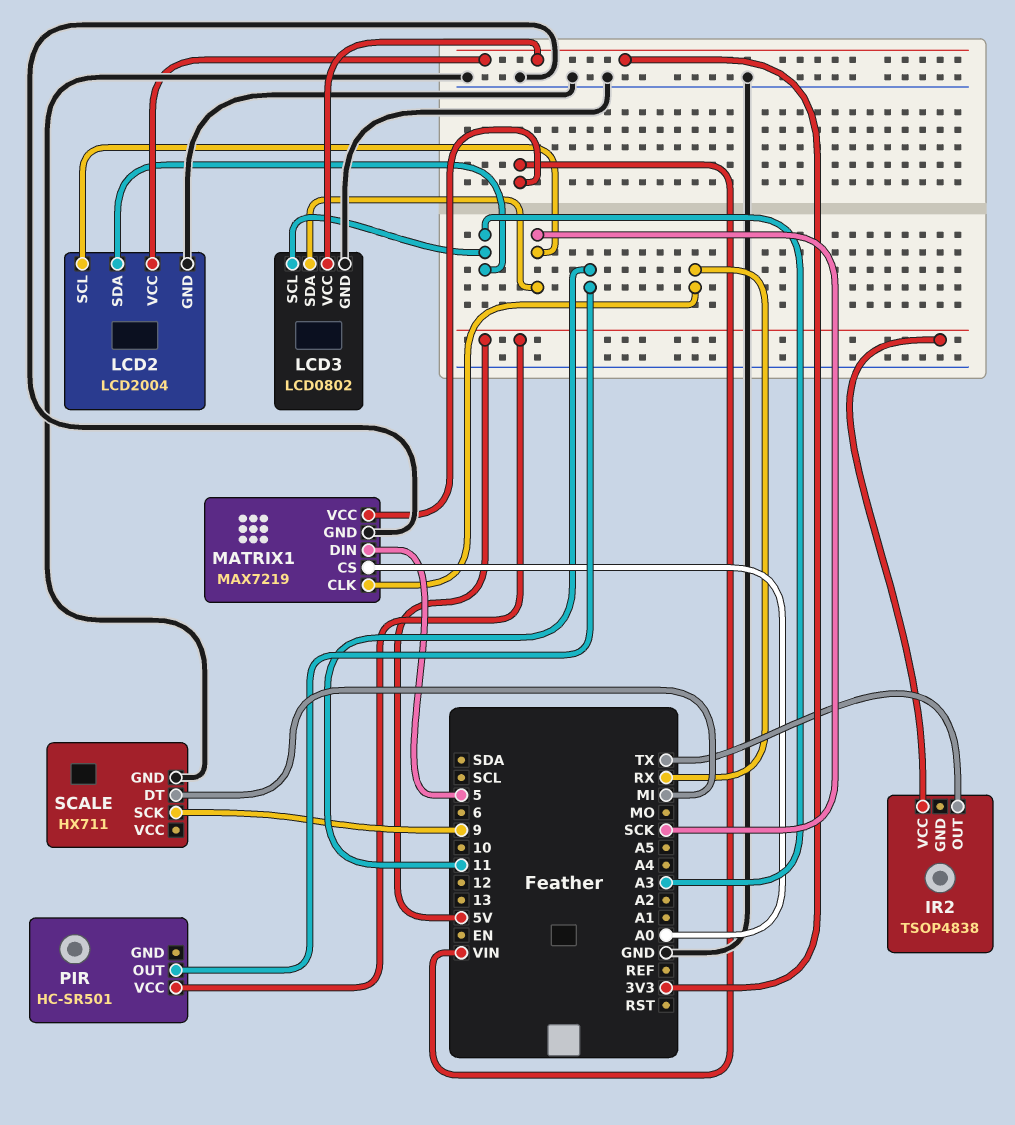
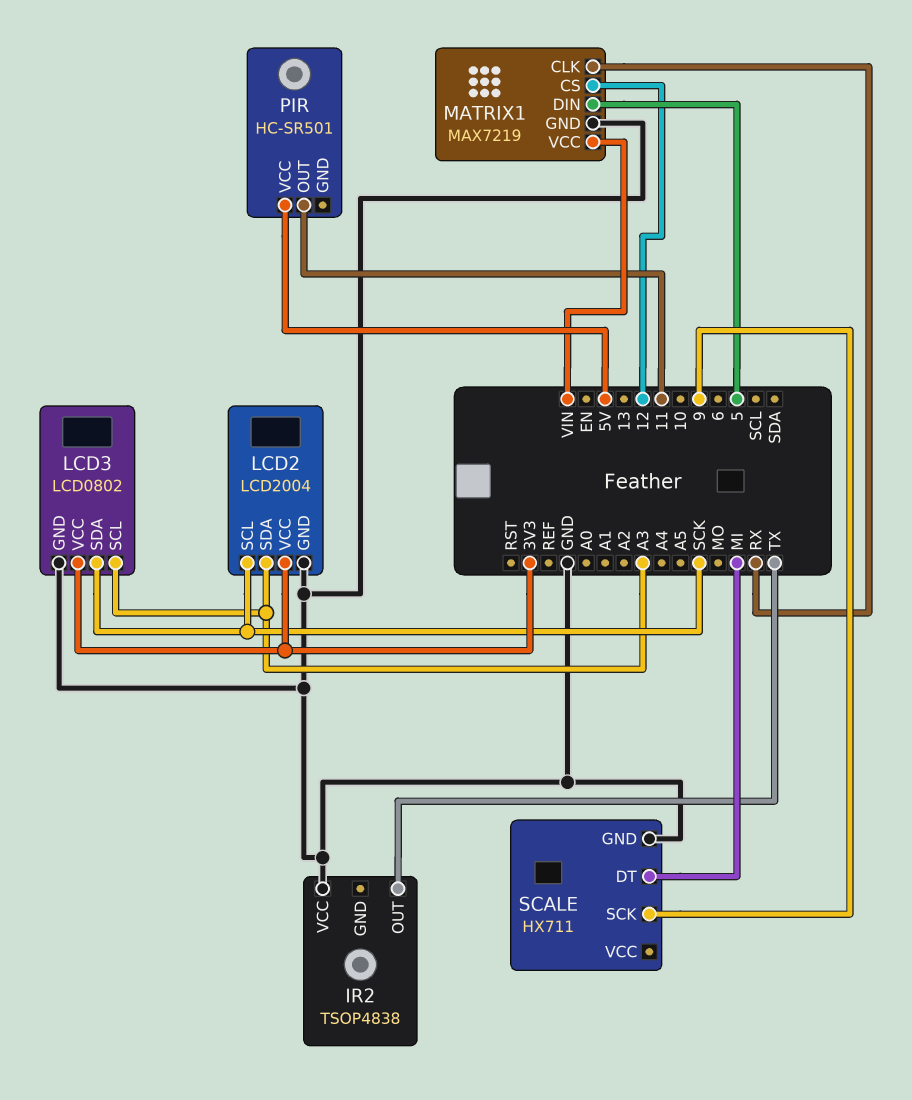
IR2 pin VCC: 5V -> GND
MATRIX1 pin CS: A0 -> 12

